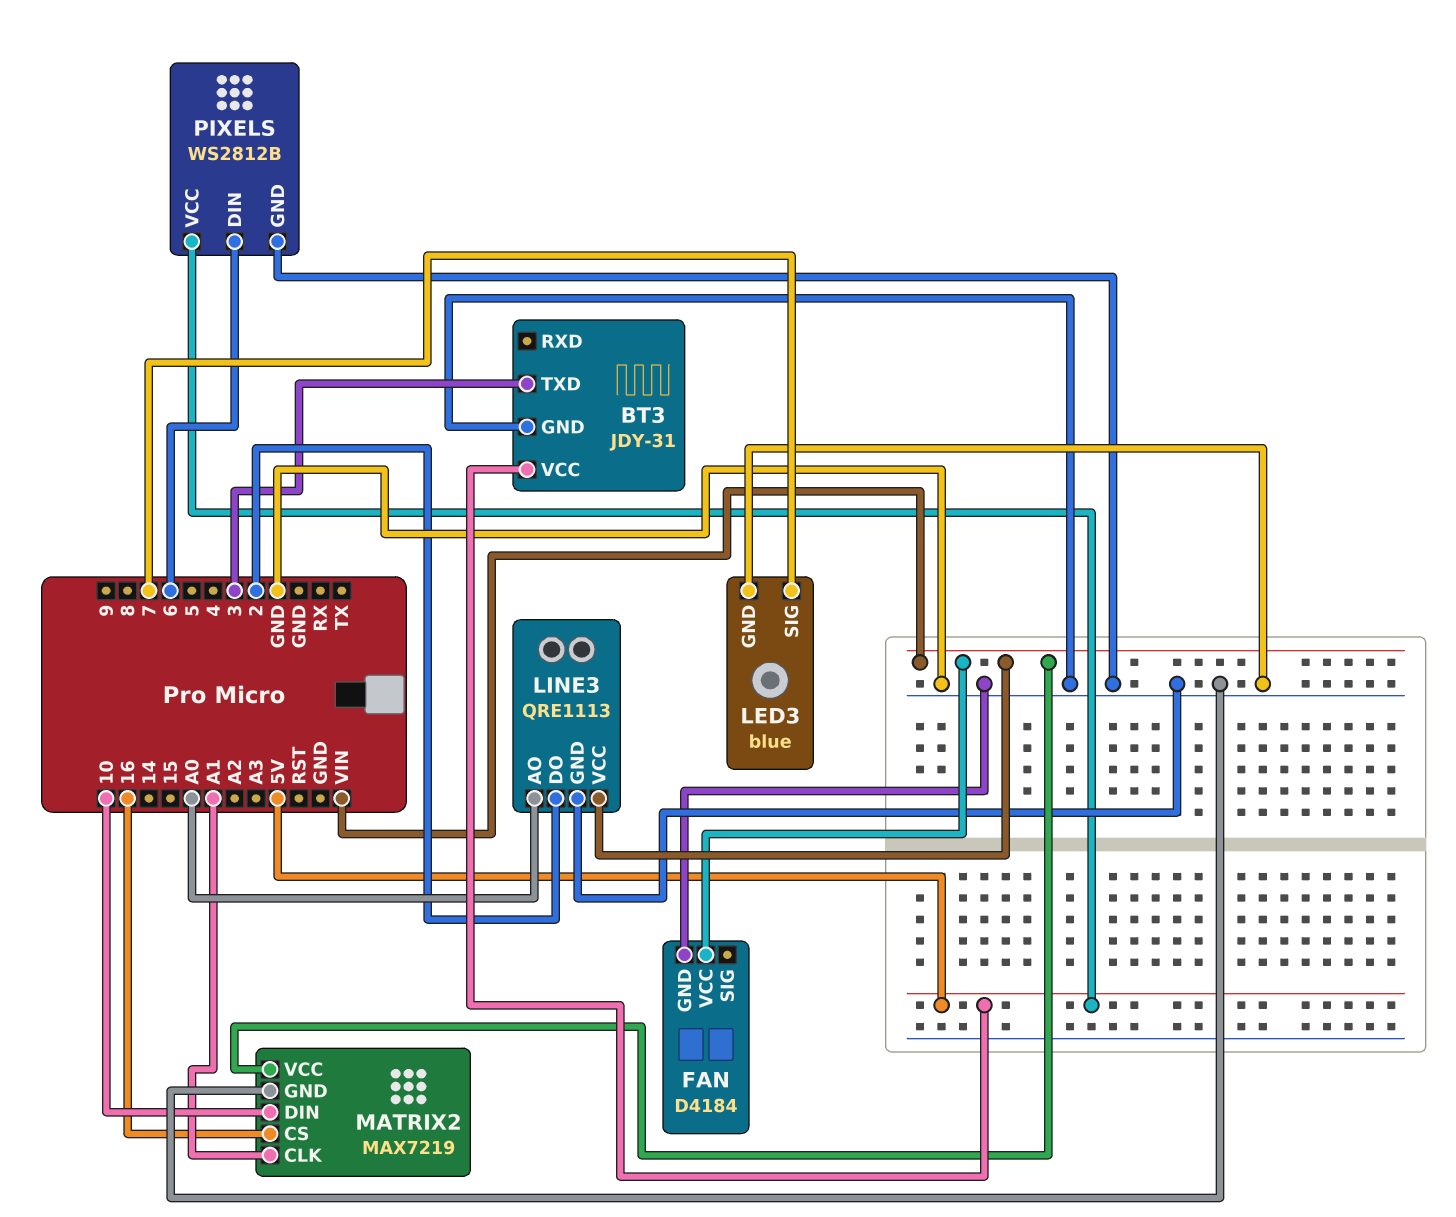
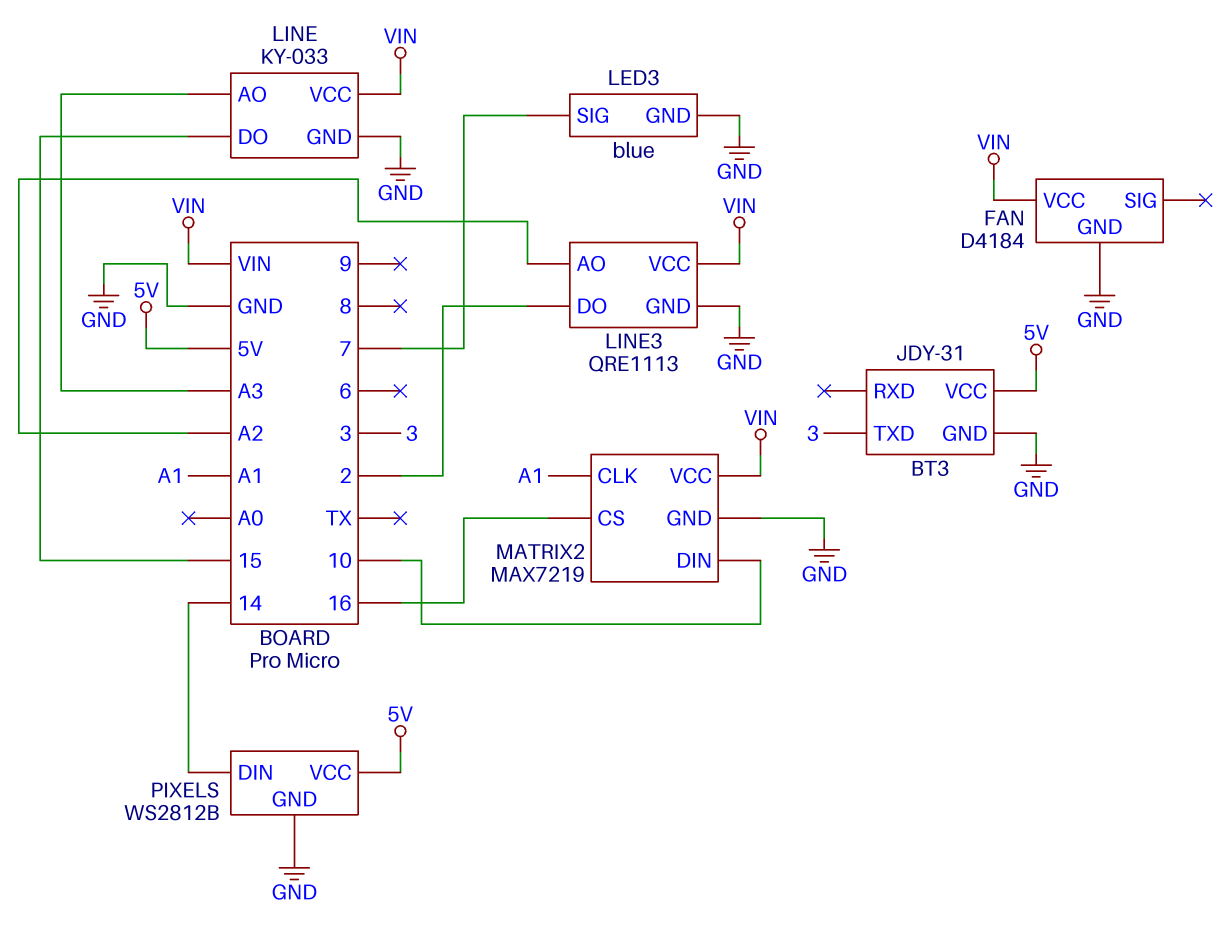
LINE: none -> KY-033
LINE pin AO: none -> A3
LINE pin DO: none -> 15
LINE pin GND: none -> GND
LINE pin VCC: none -> VIN
LINE3 pin AO: A0 -> A2
PIXELS pin DIN: 6 -> 14

